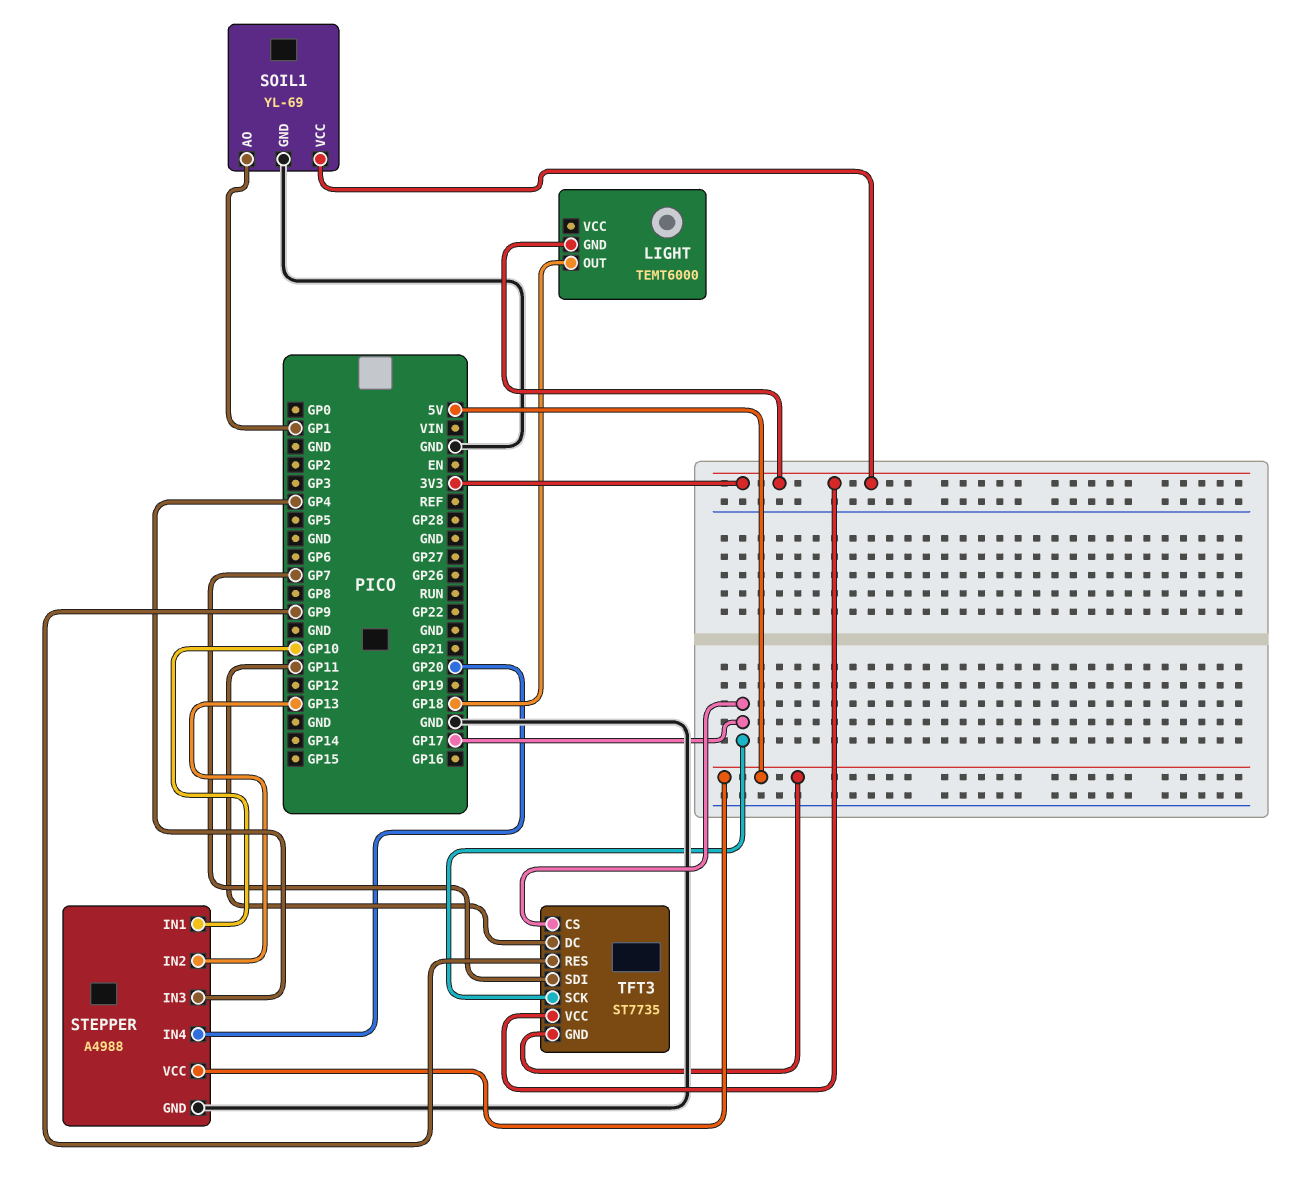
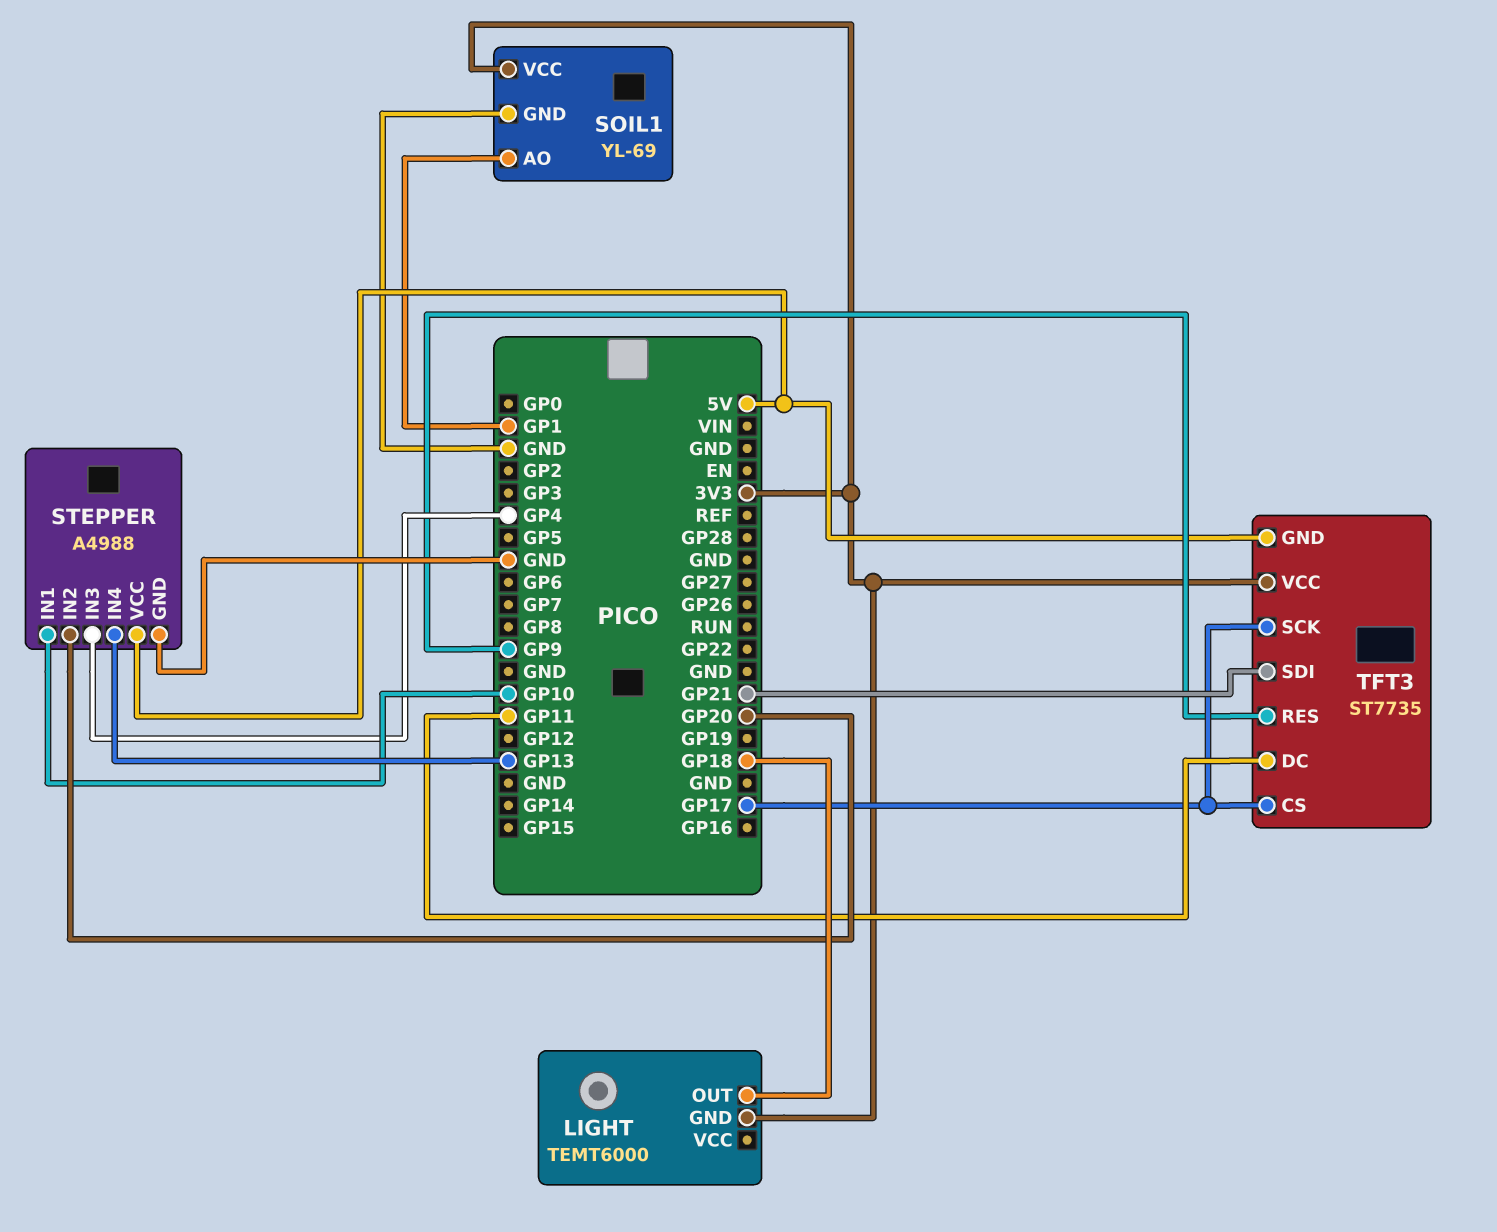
STEPPER pin IN2: GP13 -> GP20
STEPPER pin IN4: GP20 -> GP13
TFT3 pin SDI: GP7 -> GP21

